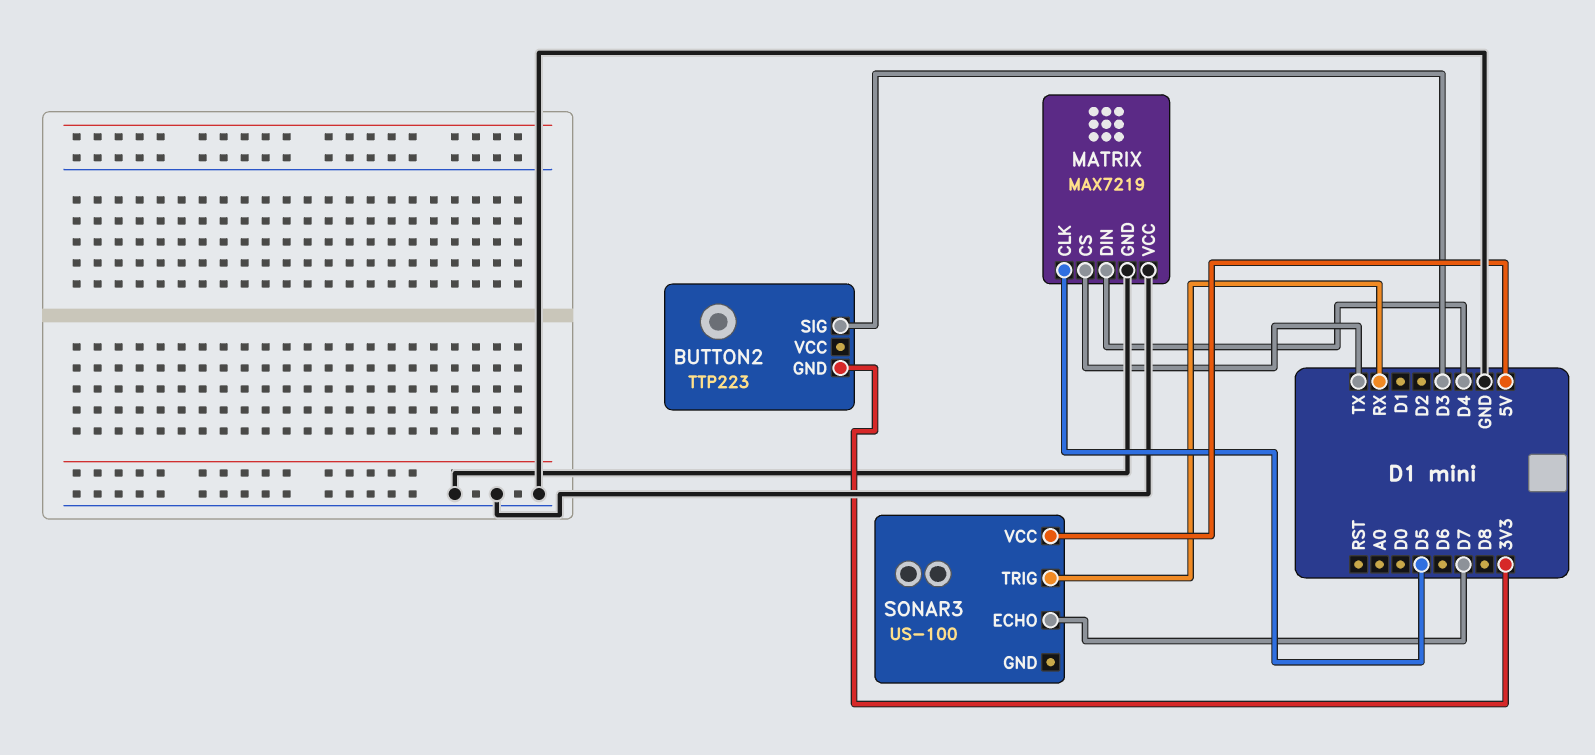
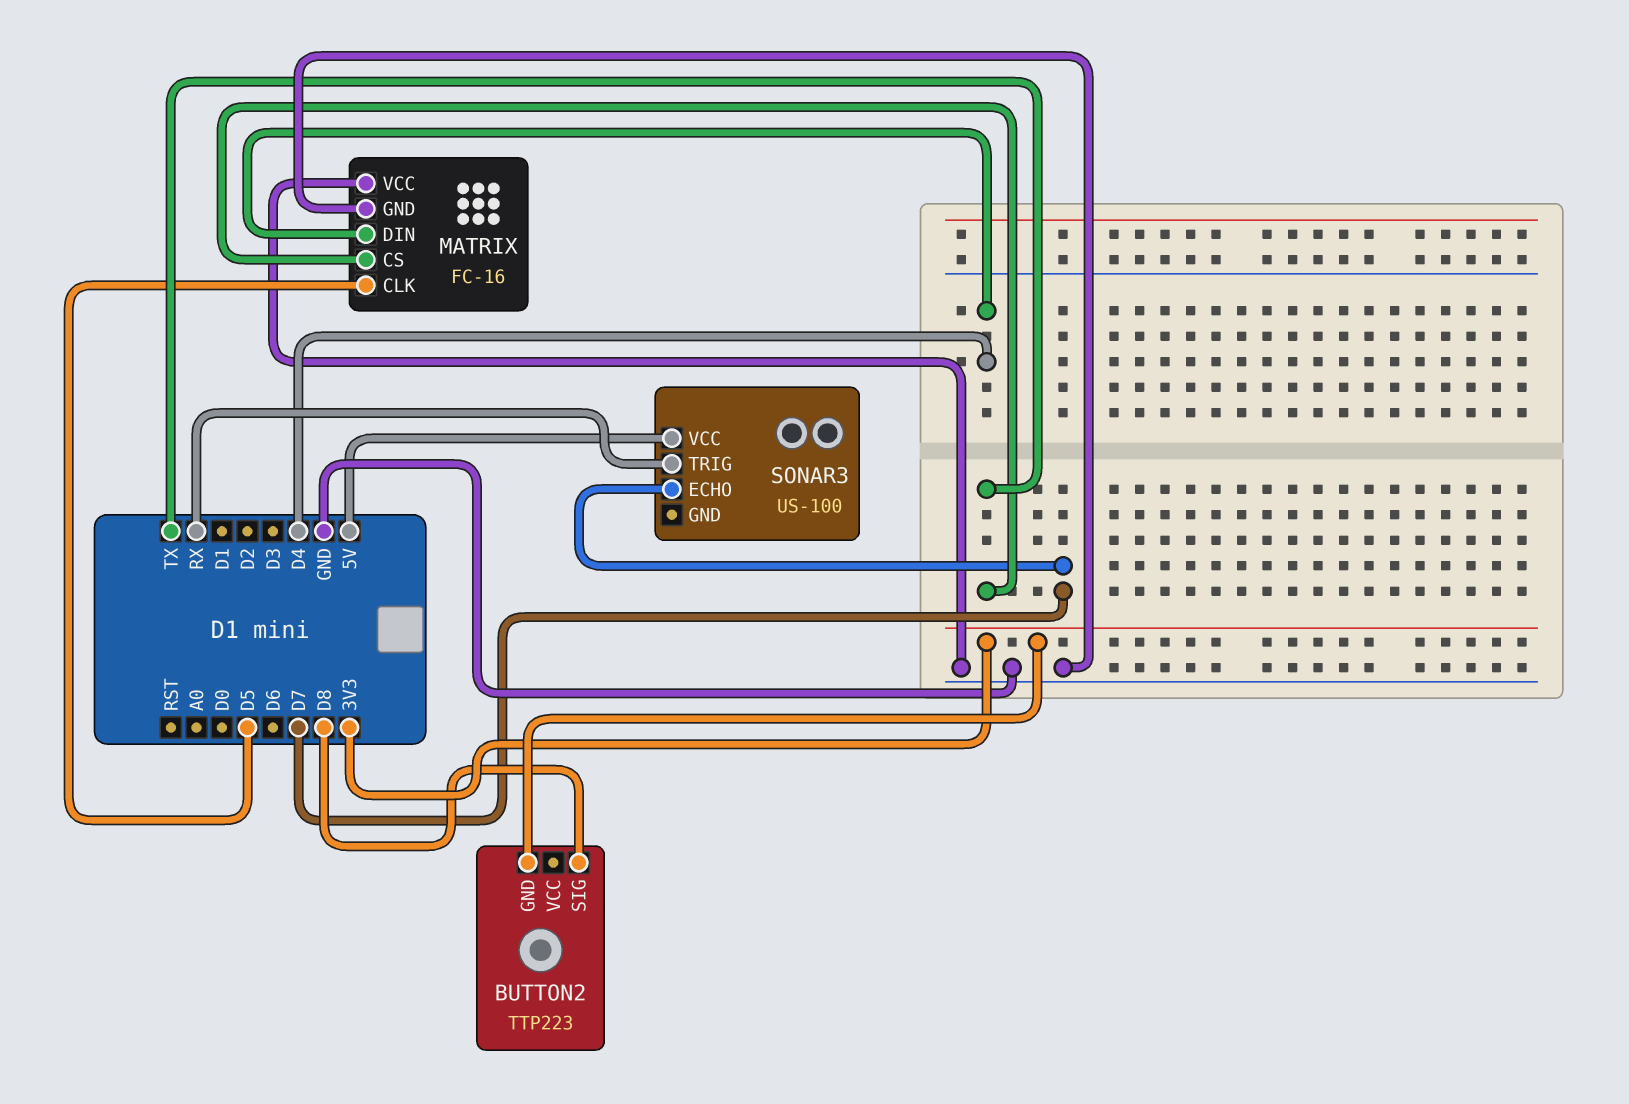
BUTTON2 pin SIG: D3 -> D8
MATRIX: MAX7219 -> FC-16

